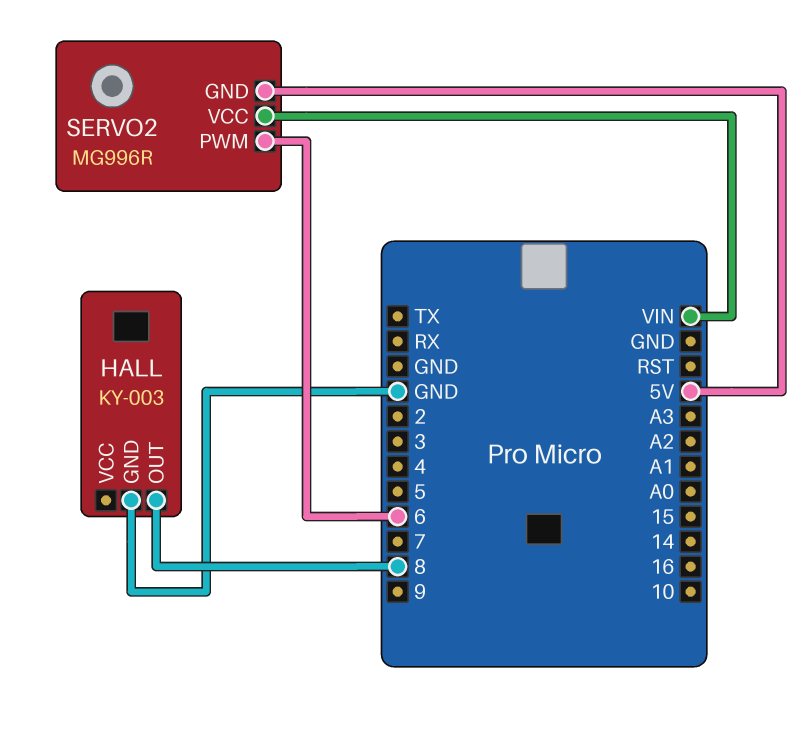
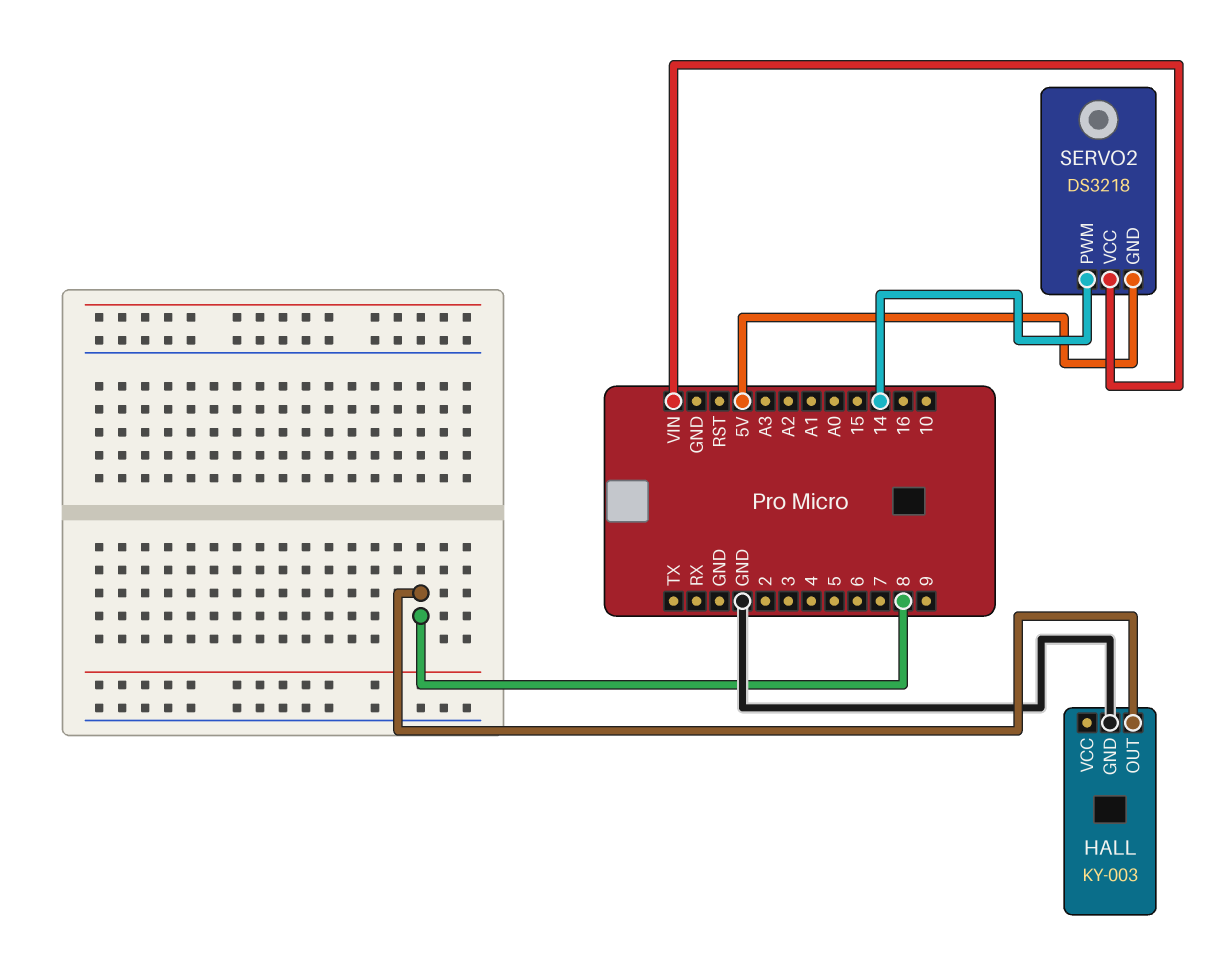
SERVO2: MG996R -> DS3218
SERVO2 pin PWM: 6 -> 14

